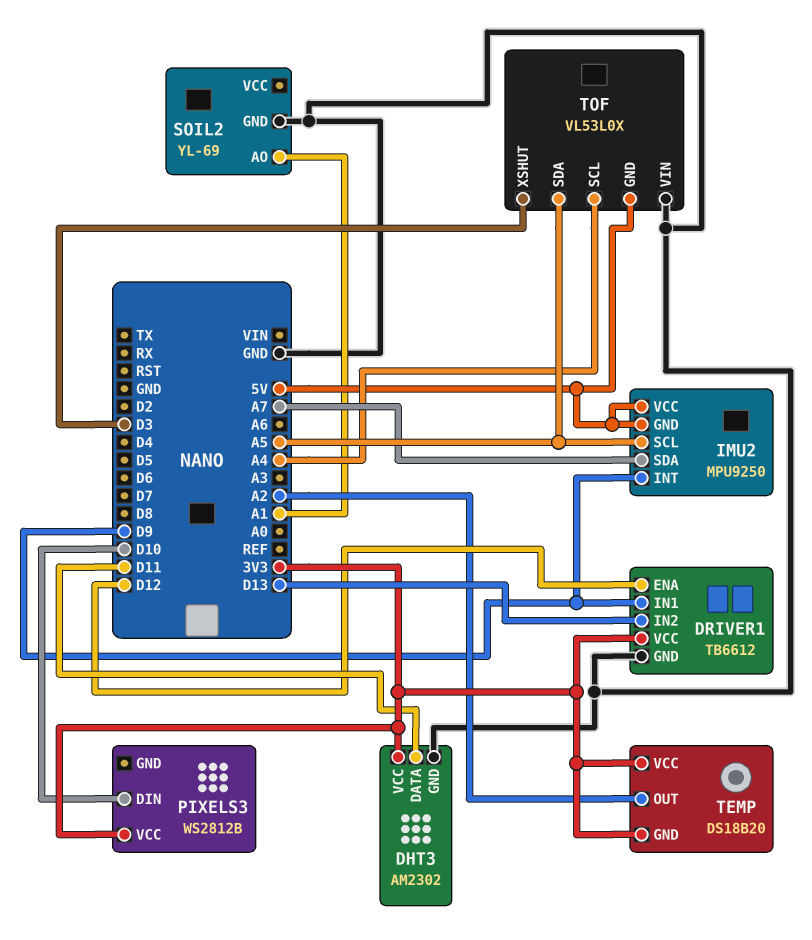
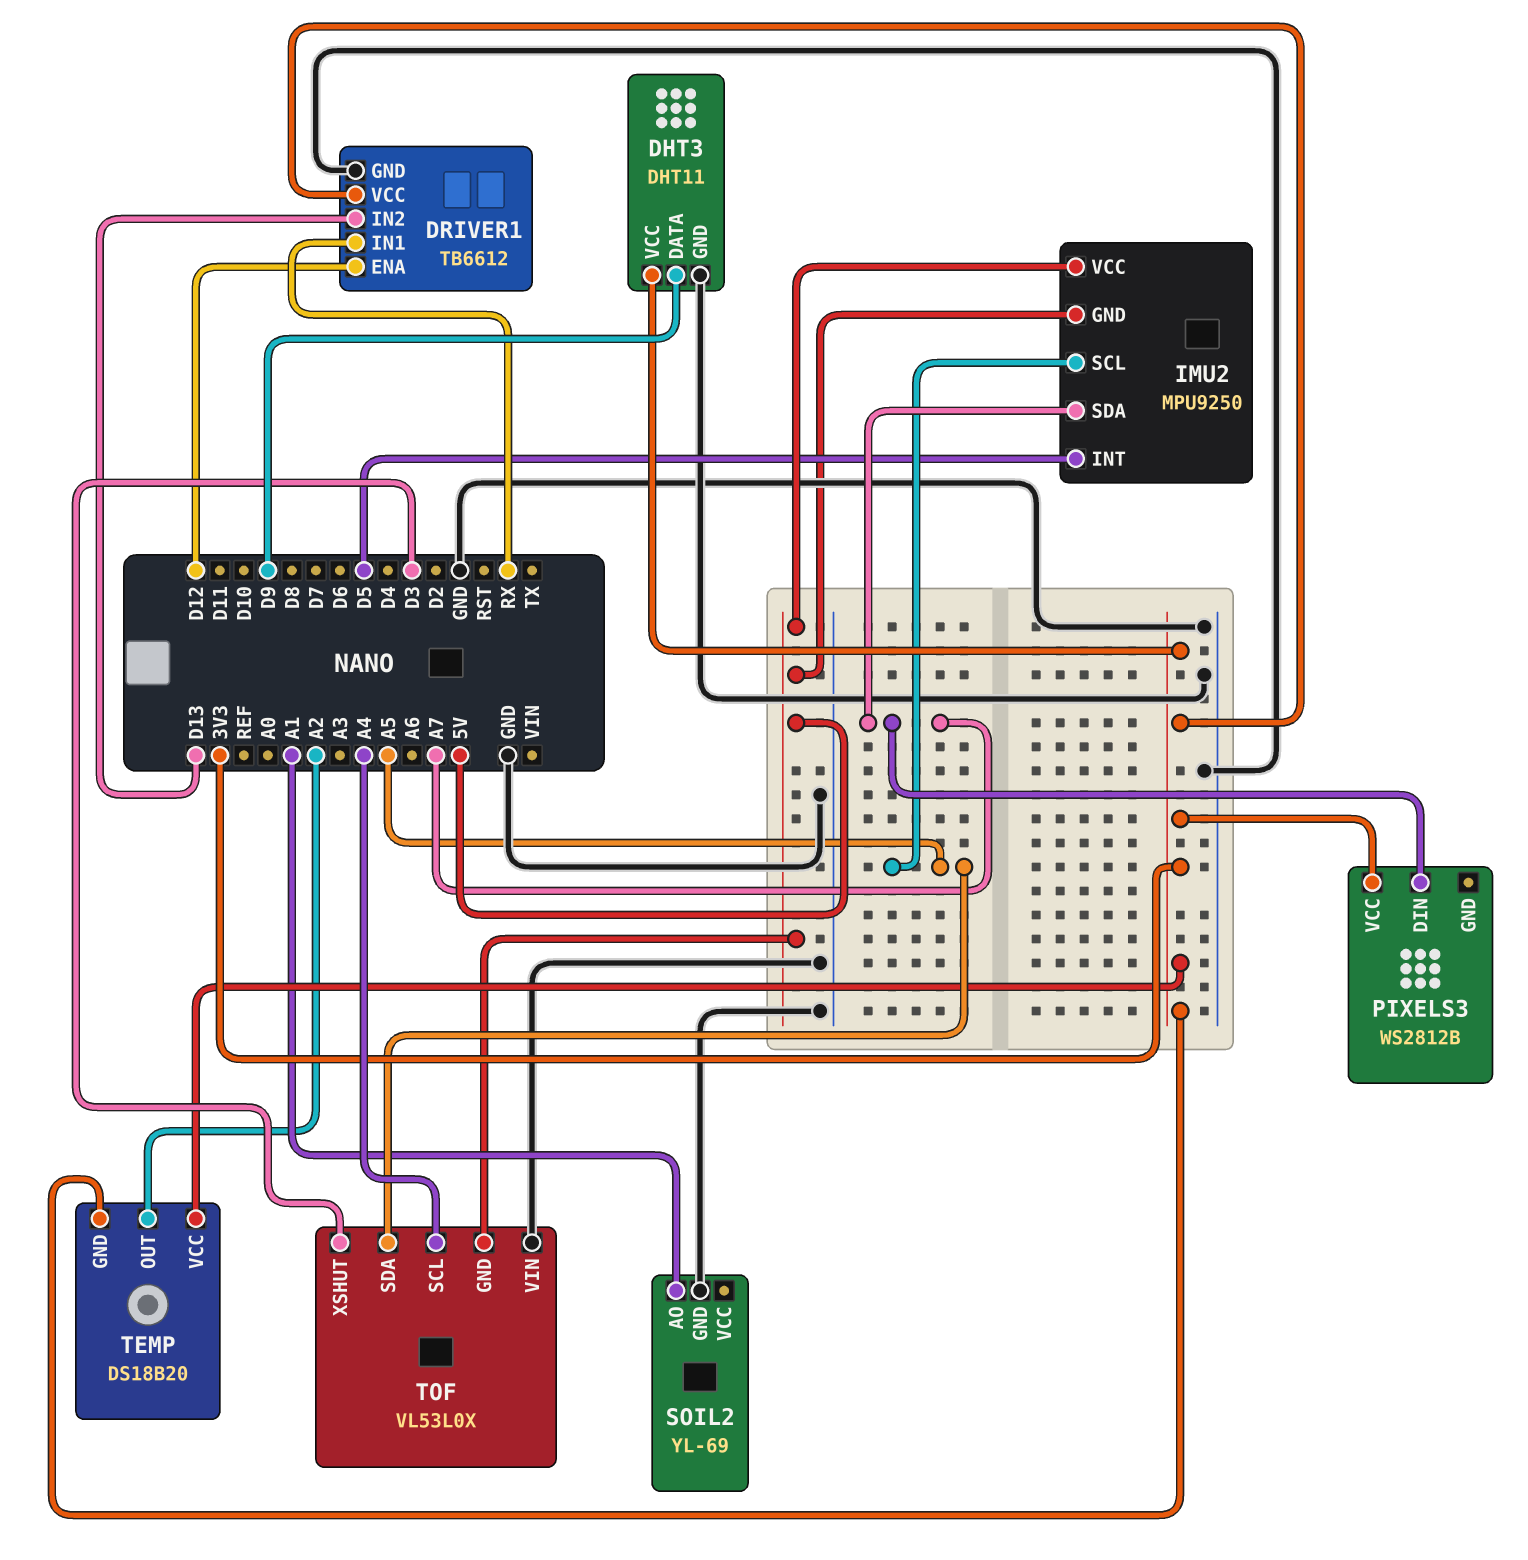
DHT3: AM2302 -> DHT11
DHT3 pin DATA: D11 -> D9
DRIVER1 pin IN1: D9 -> RX
IMU2 pin INT: D9 -> D5
PIXELS3 pin DIN: D10 -> A7

